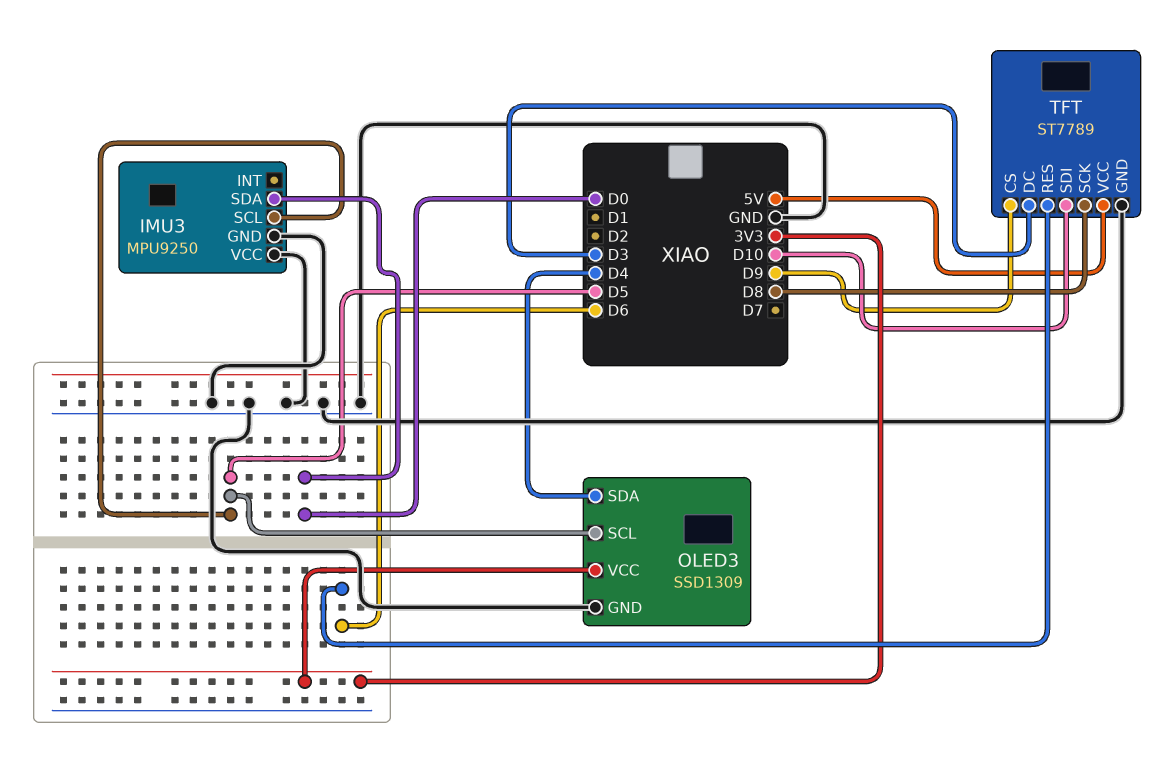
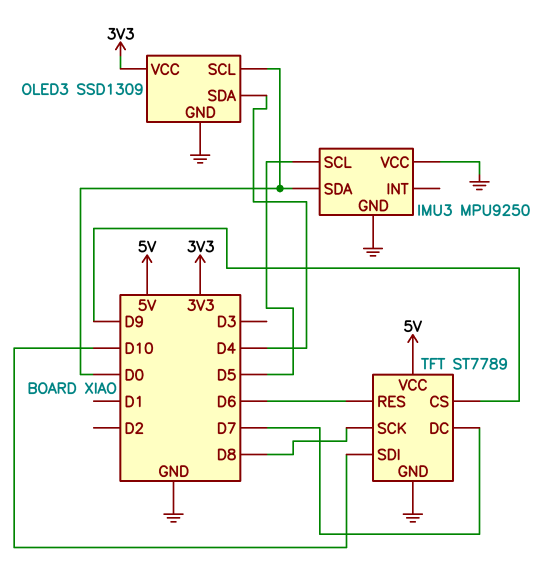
OLED3 pin SCL: D5 -> D0
TFT pin DC: D3 -> D7

